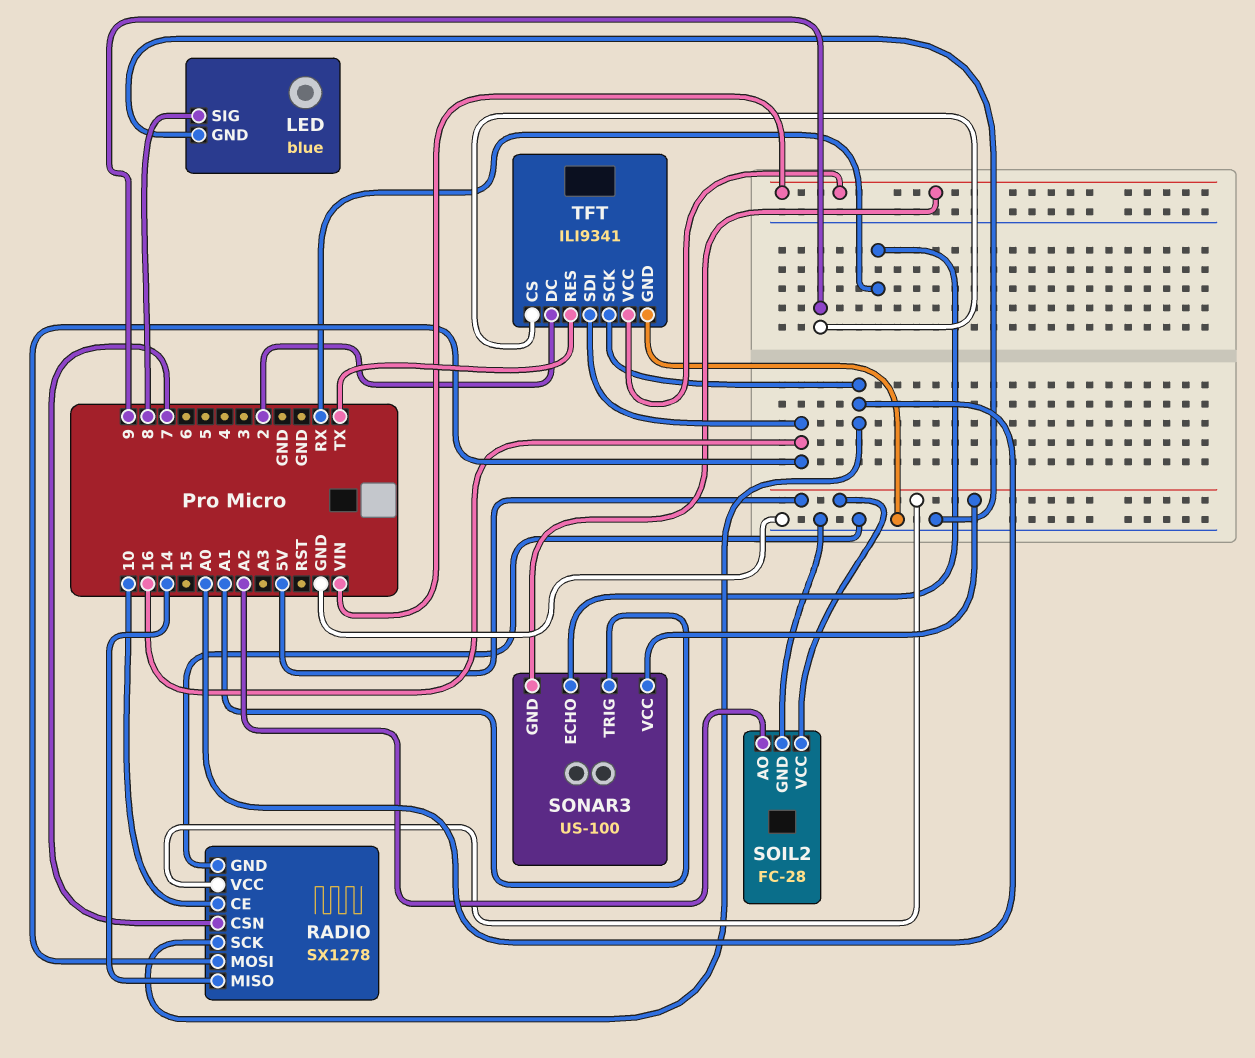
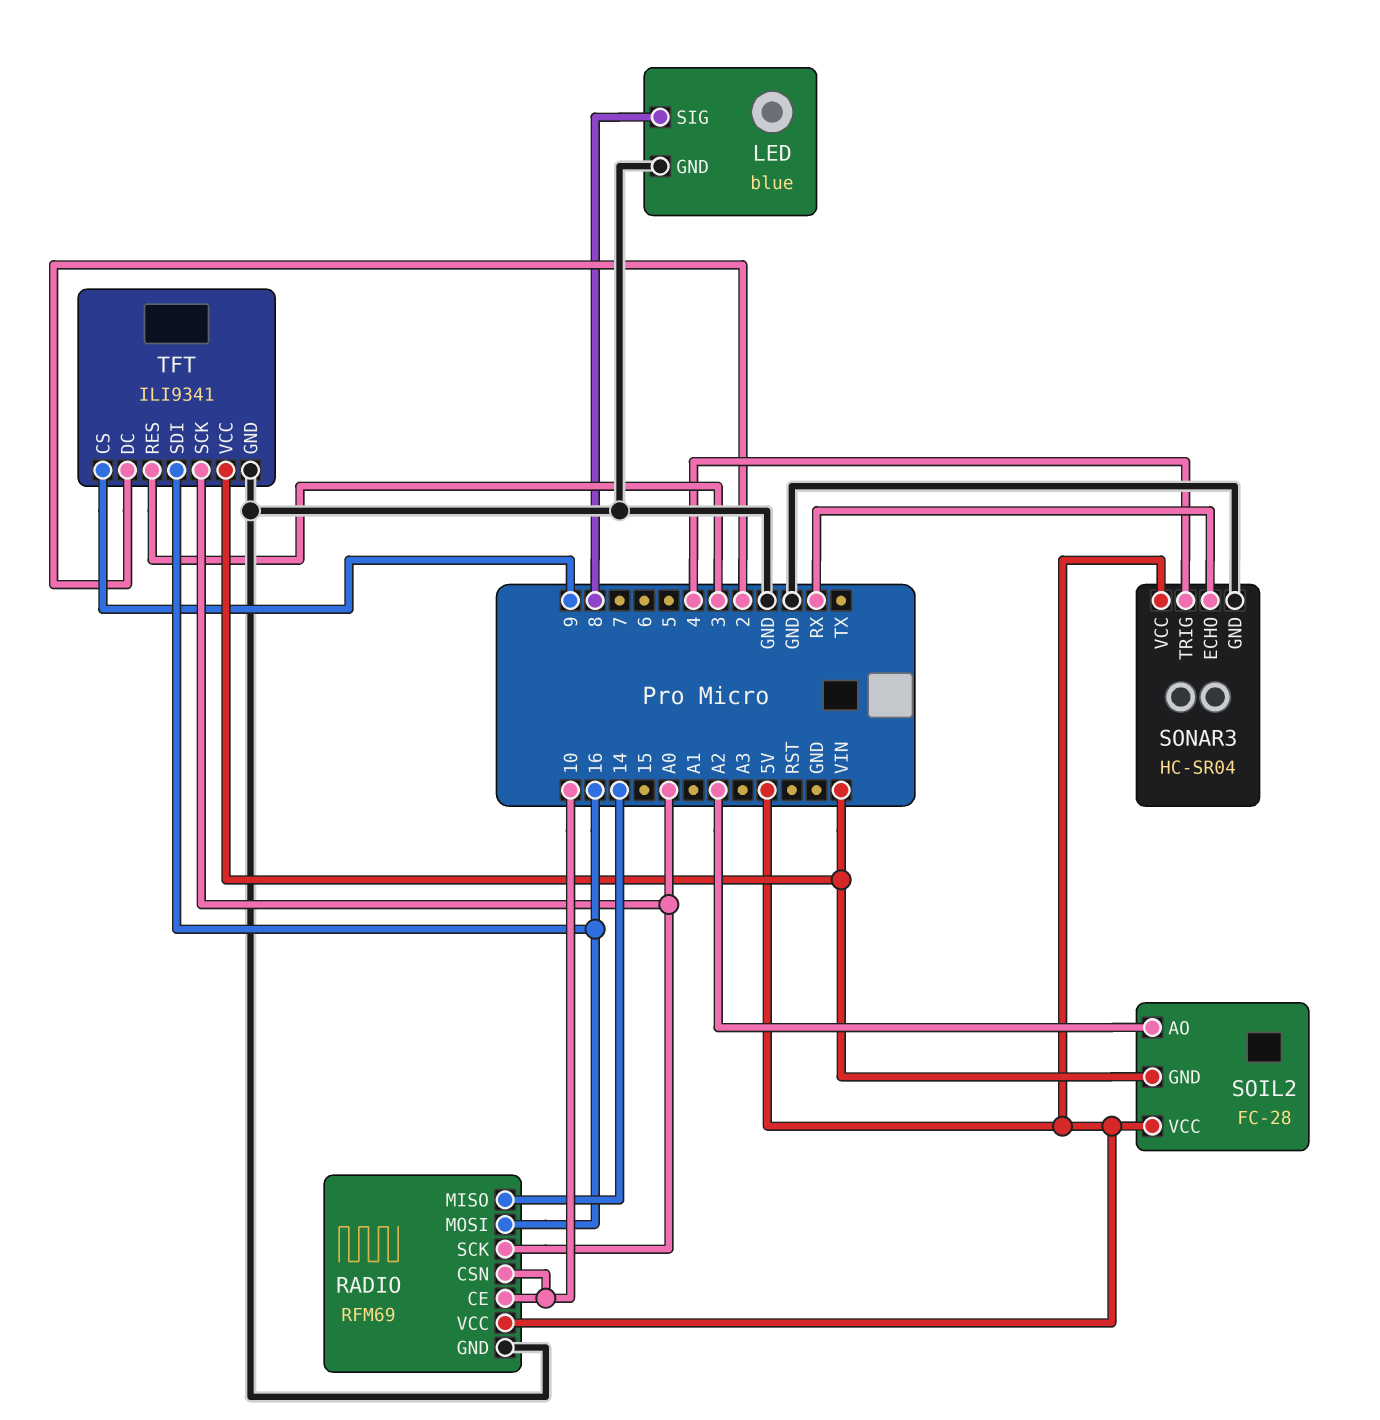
RADIO: SX1278 -> RFM69
RADIO pin CSN: 7 -> 10
SOIL2 pin GND: GND -> VIN
SONAR3: US-100 -> HC-SR04
SONAR3 pin GND: VIN -> GND
SONAR3 pin TRIG: A1 -> 4
TFT pin RES: TX -> 3

